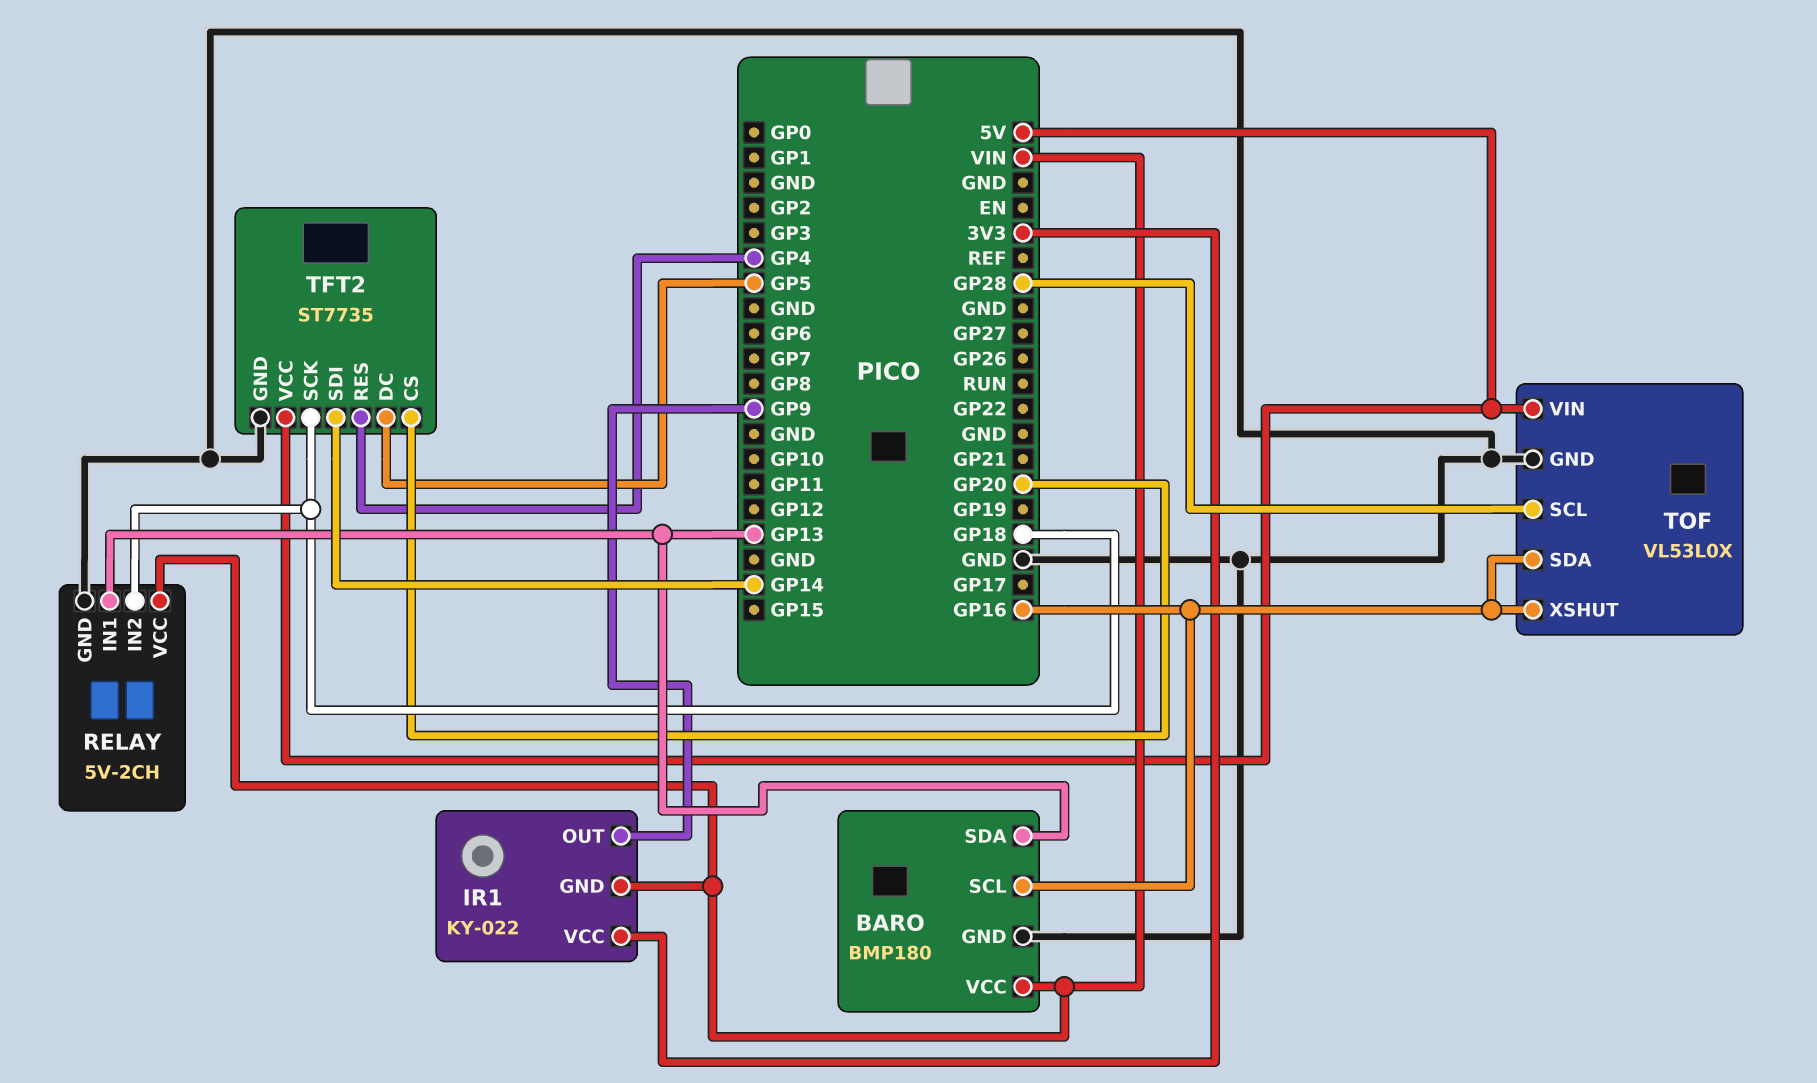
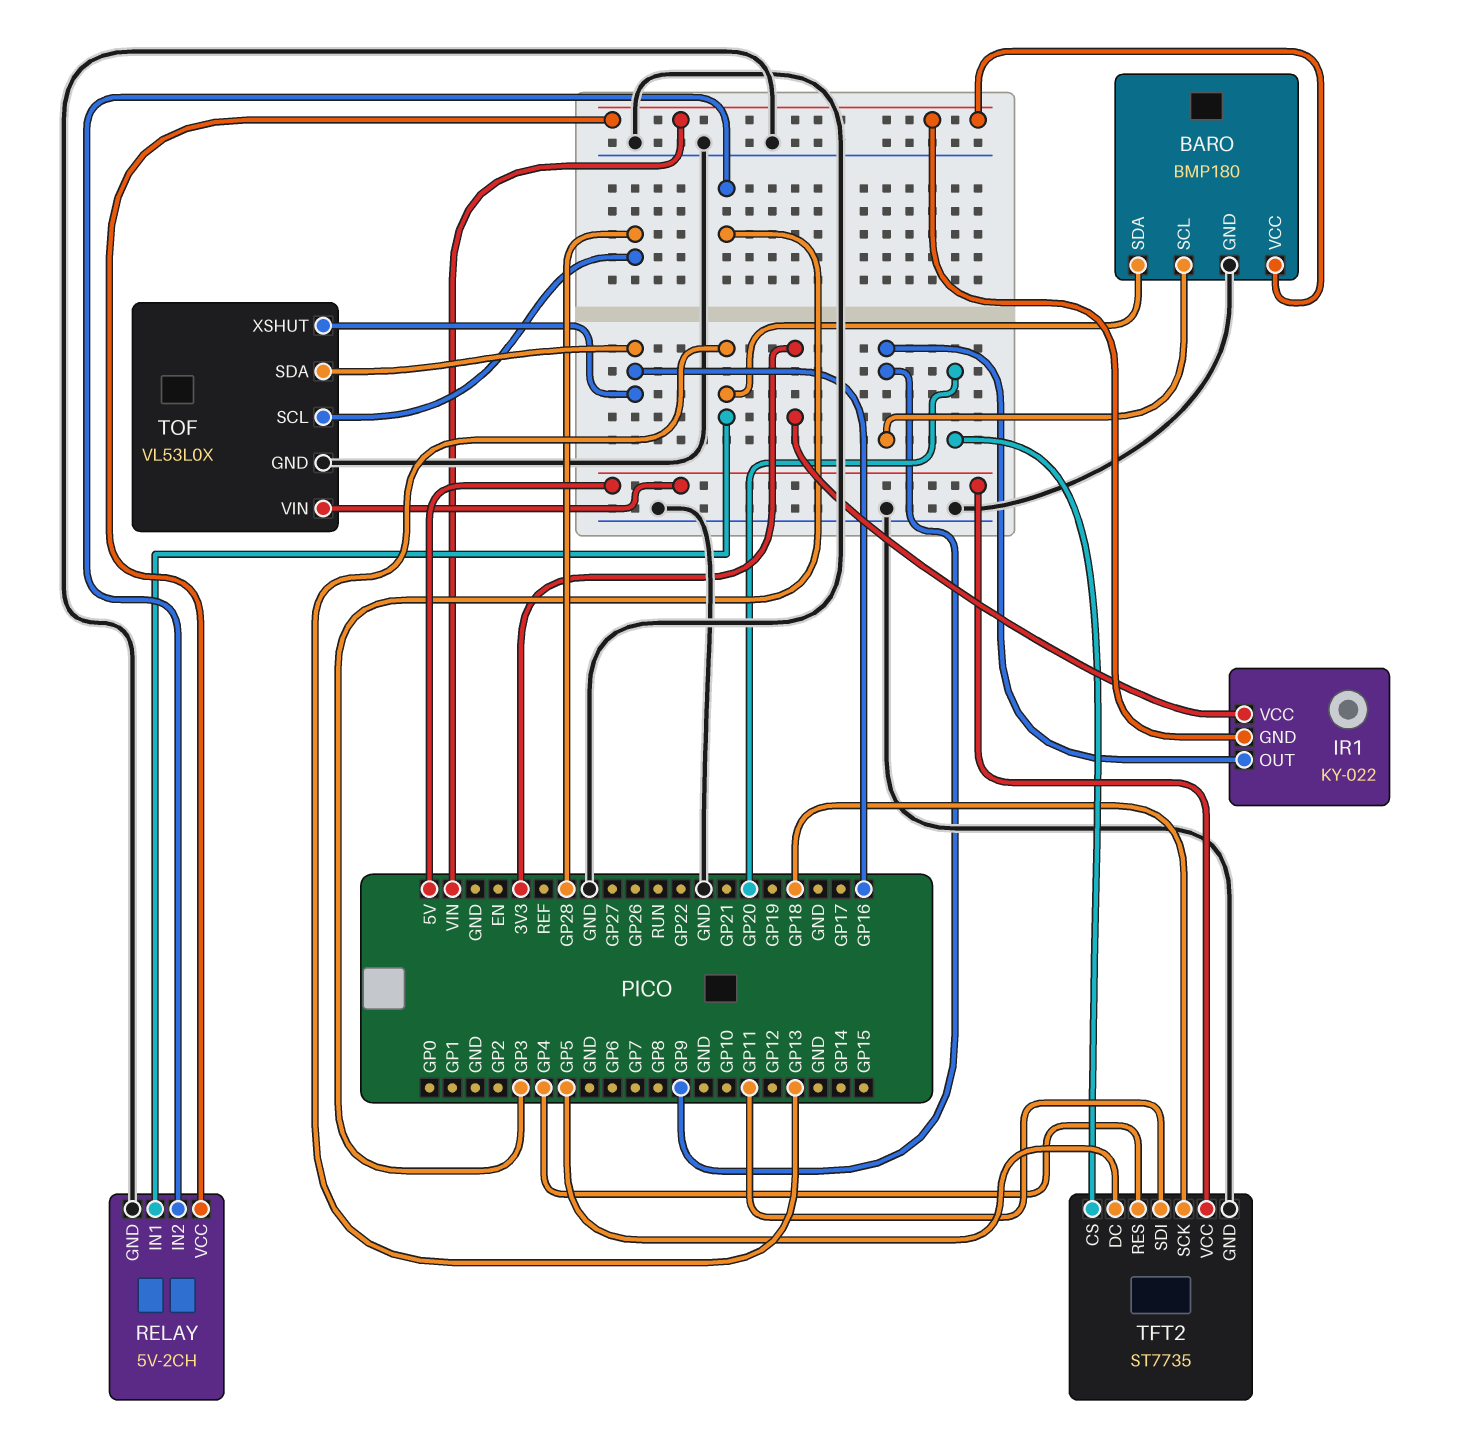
BARO pin SCL: GP16 -> GP9
RELAY pin IN2: GP18 -> GP3
TFT2 pin SDI: GP14 -> GP11

